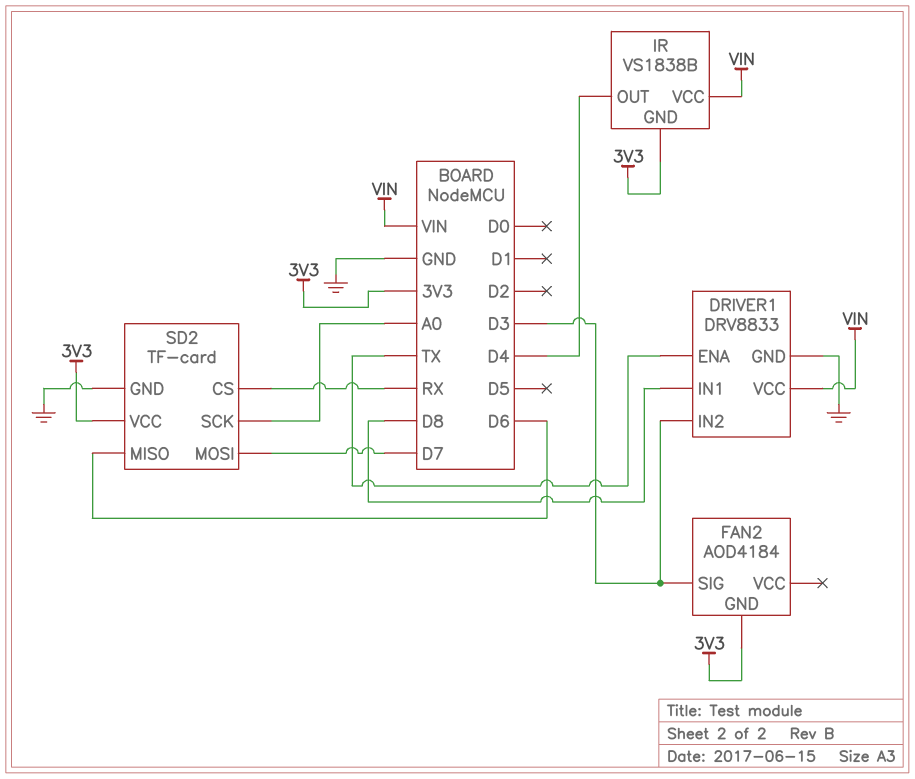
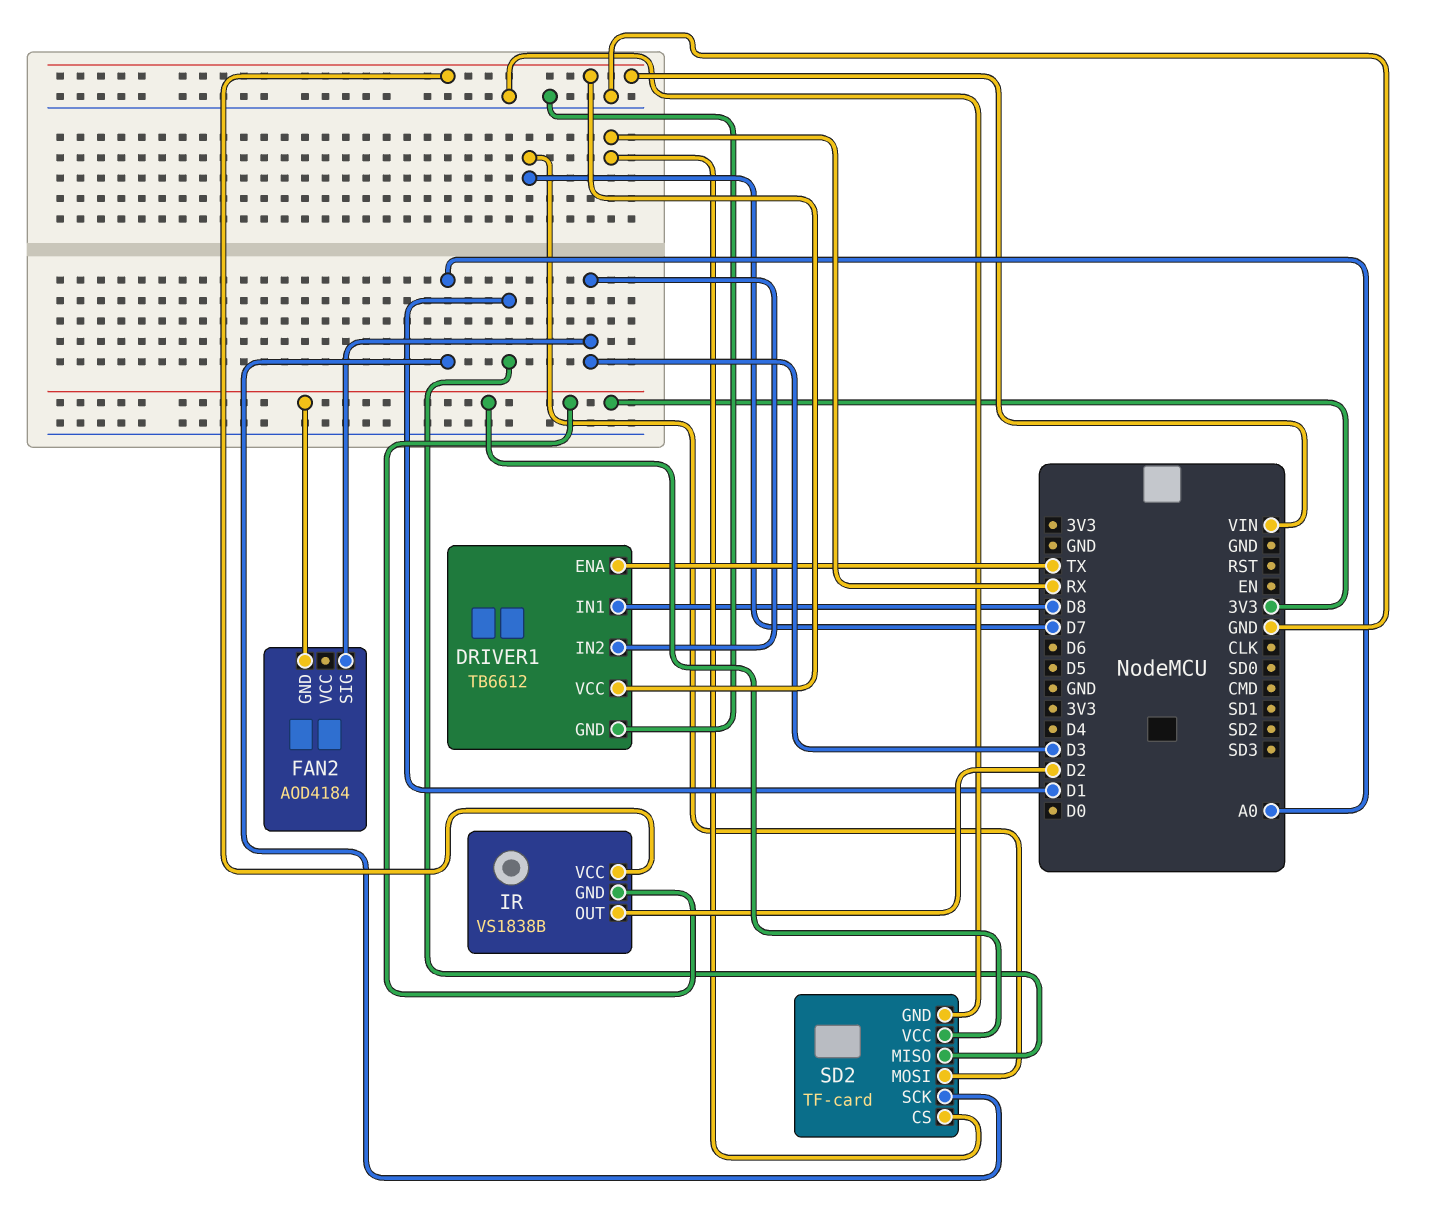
DRIVER1: DRV8833 -> TB6612
IR pin OUT: D4 -> D2
SD2 pin MISO: D6 -> D1

